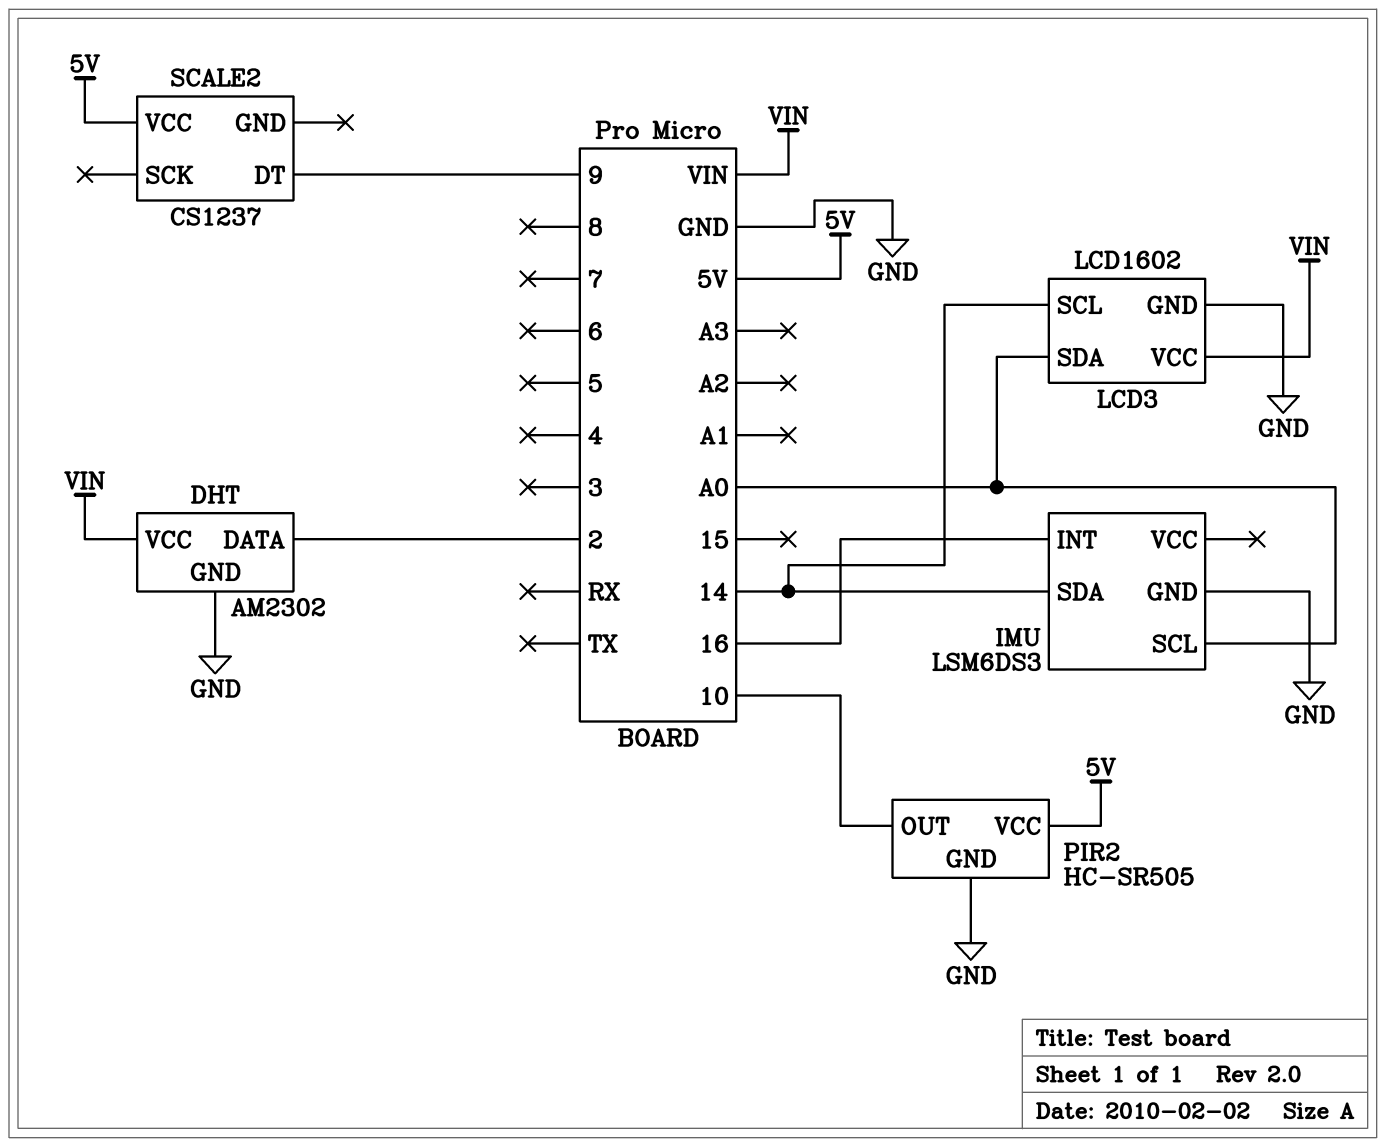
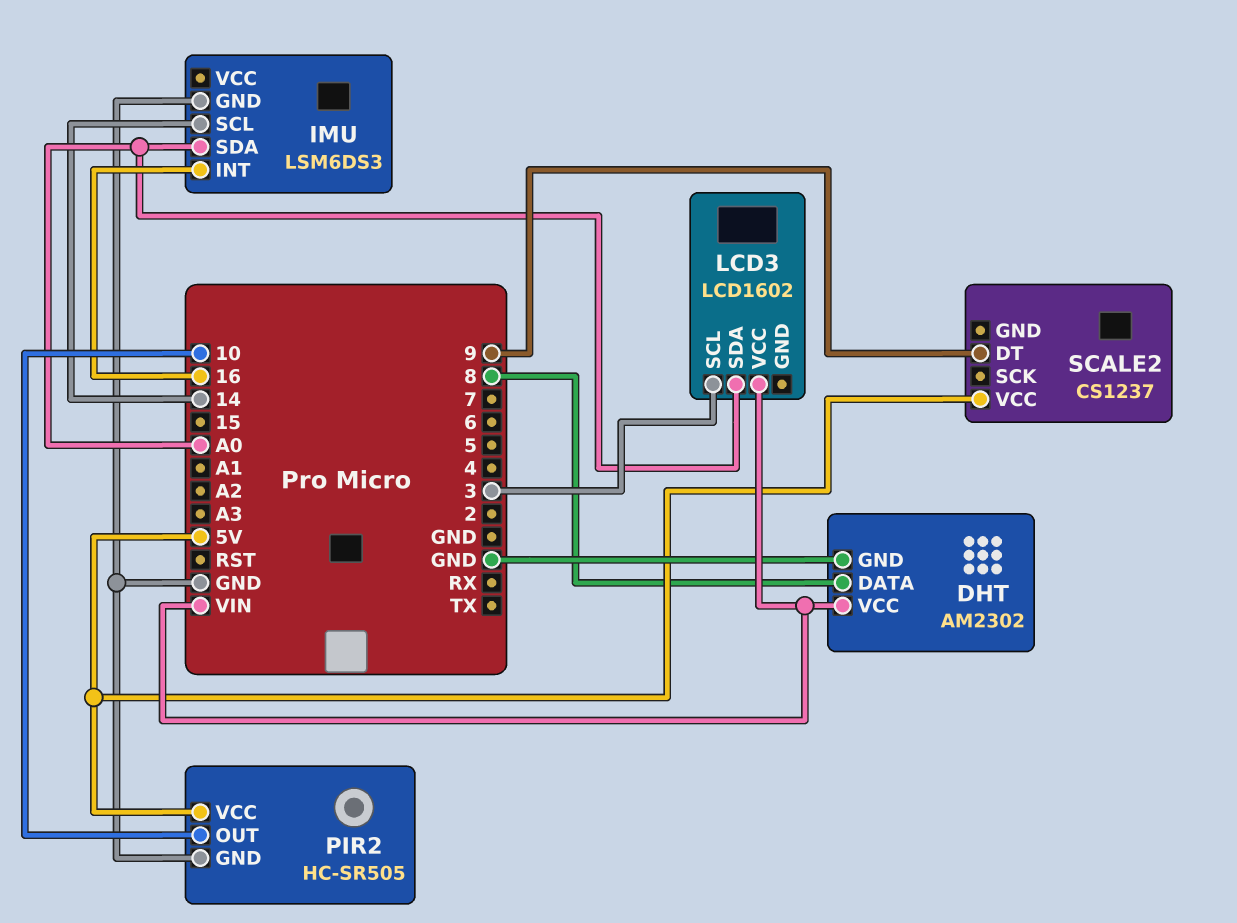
DHT pin DATA: 2 -> 8
IMU pin SCL: A0 -> 14
IMU pin SDA: 14 -> A0
LCD3 pin GND: GND -> none
LCD3 pin SCL: 14 -> 3

